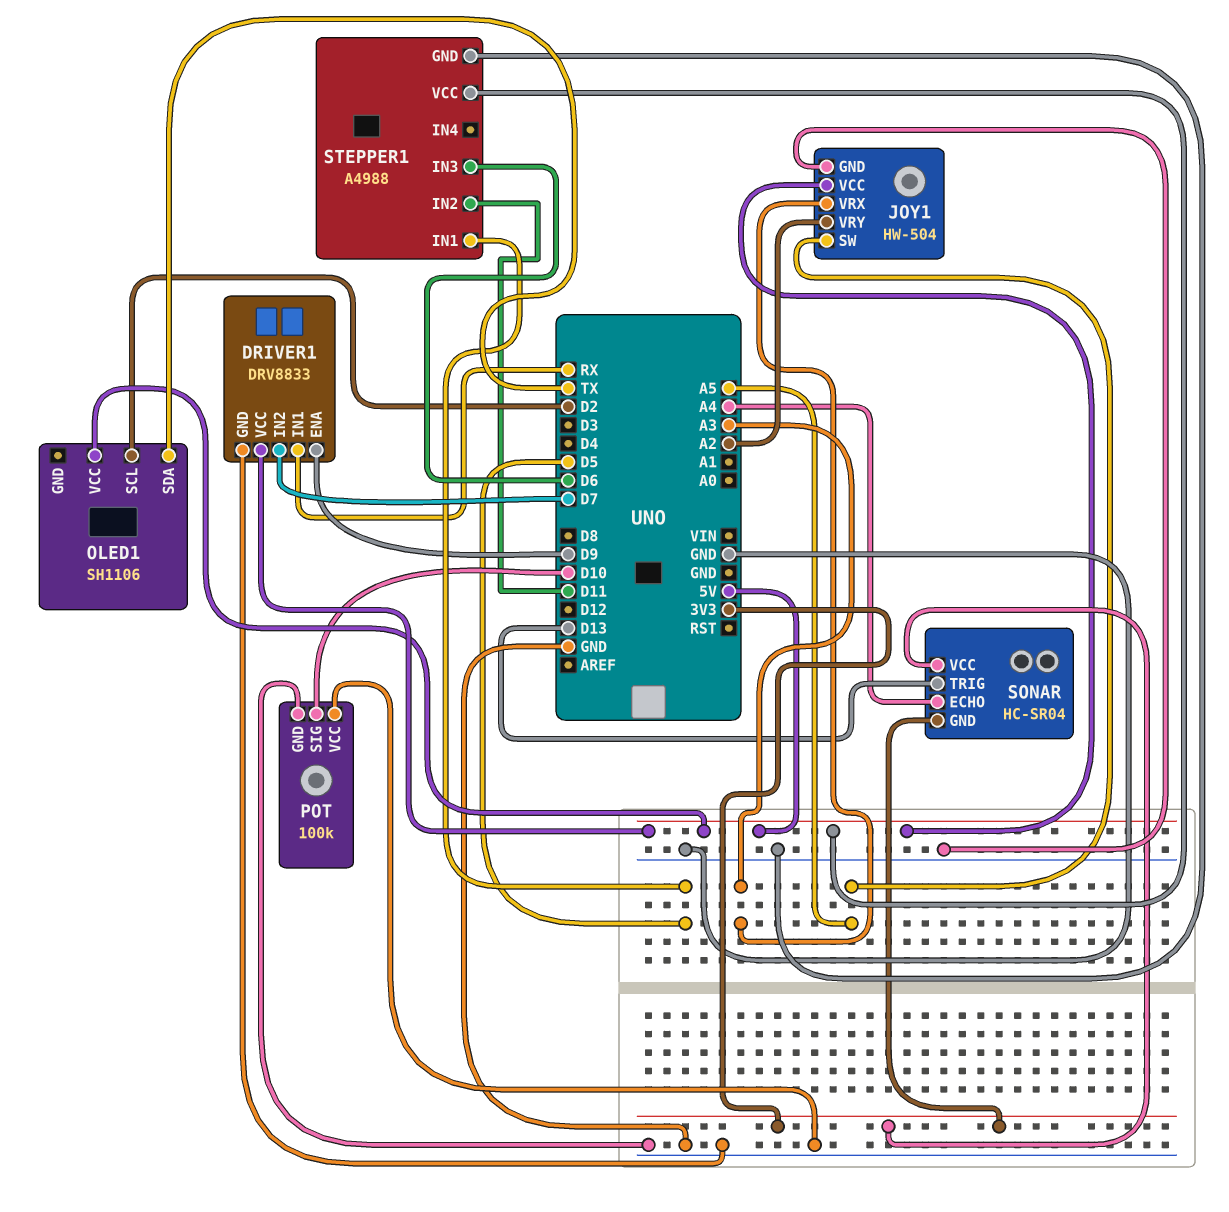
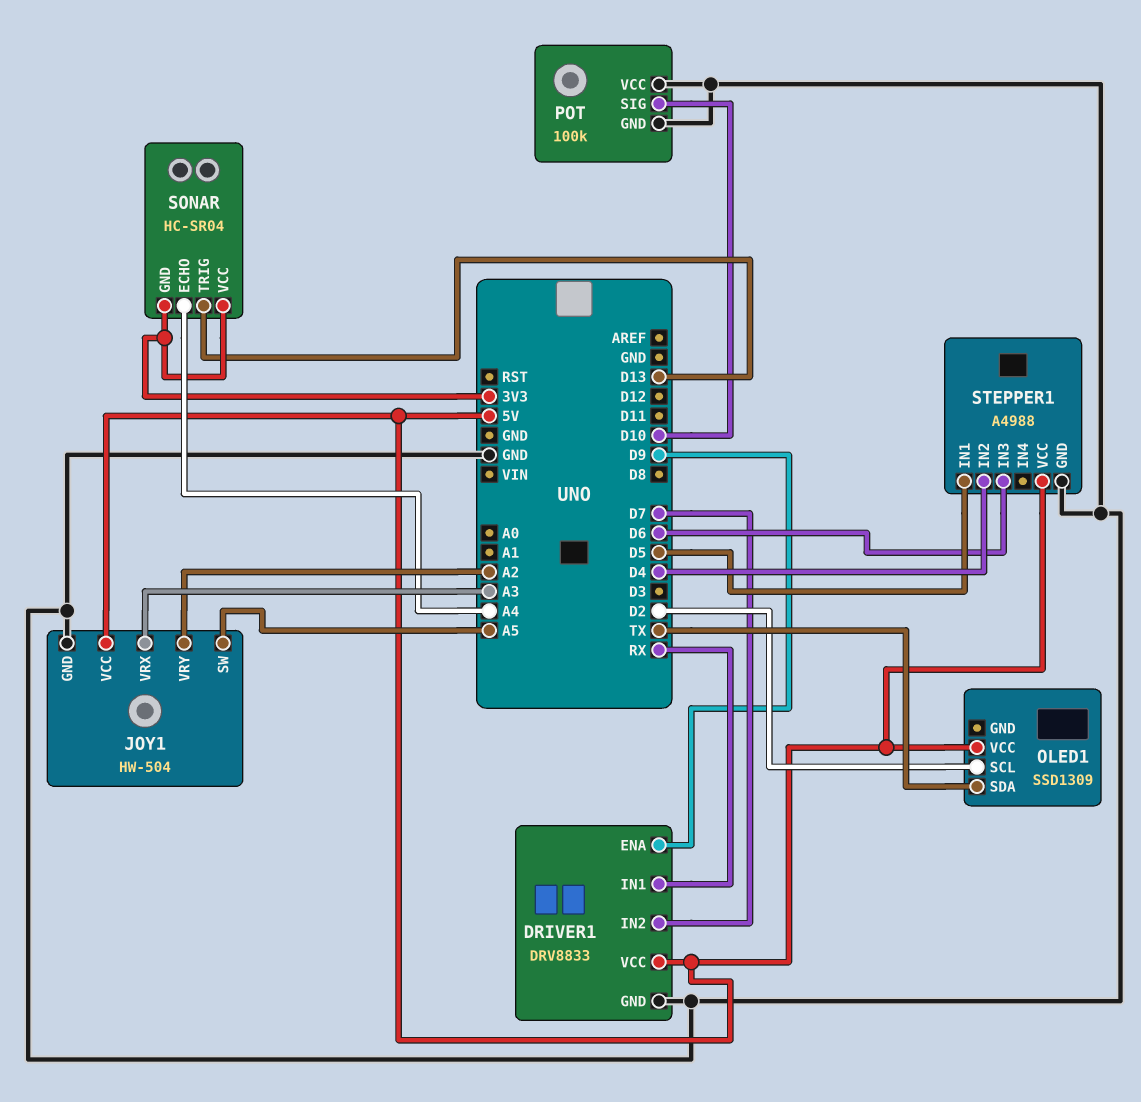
OLED1: SH1106 -> SSD1309
STEPPER1 pin IN2: D11 -> D4

